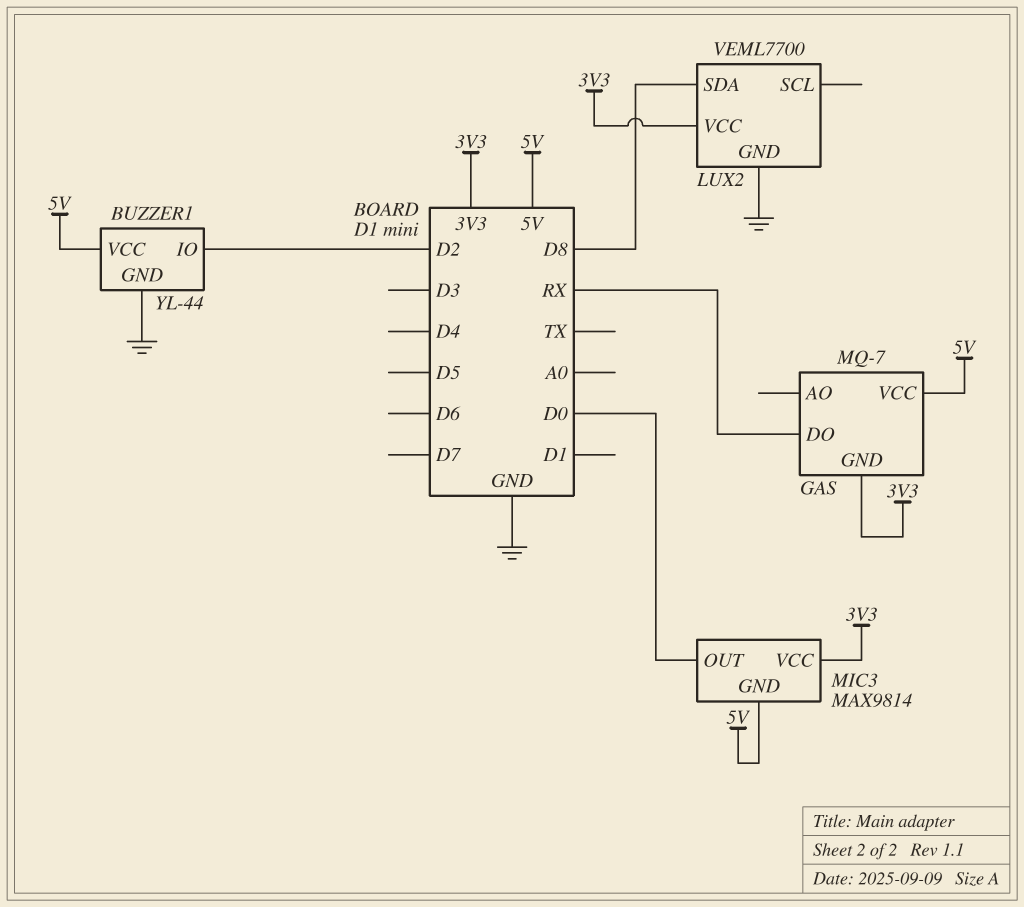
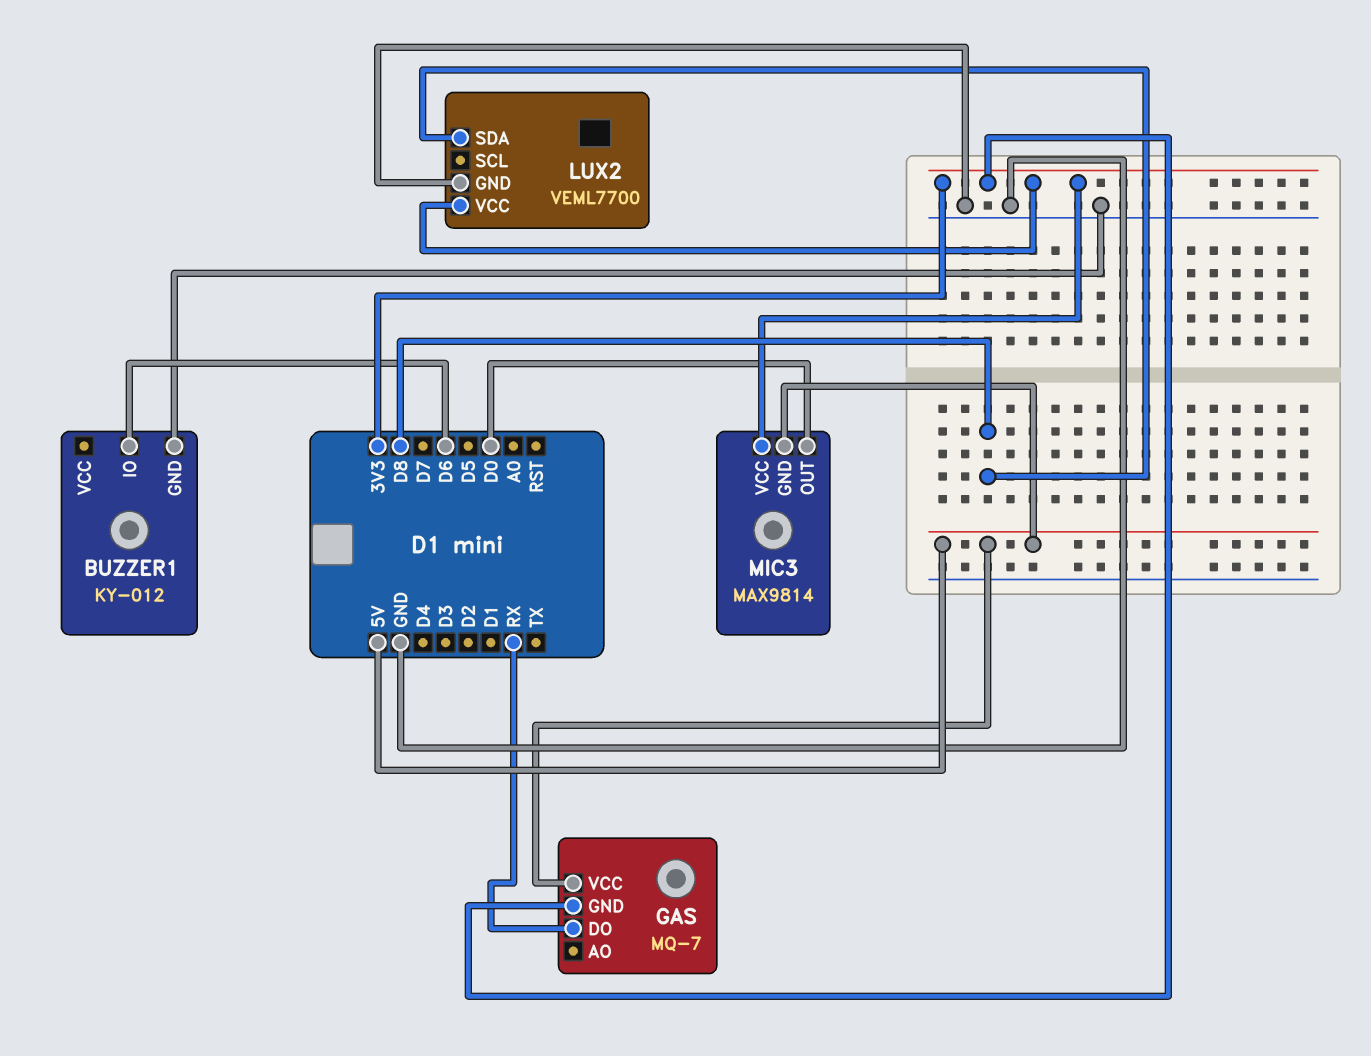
BUZZER1: YL-44 -> KY-012
BUZZER1 pin IO: D2 -> D6
BUZZER1 pin VCC: 5V -> none

